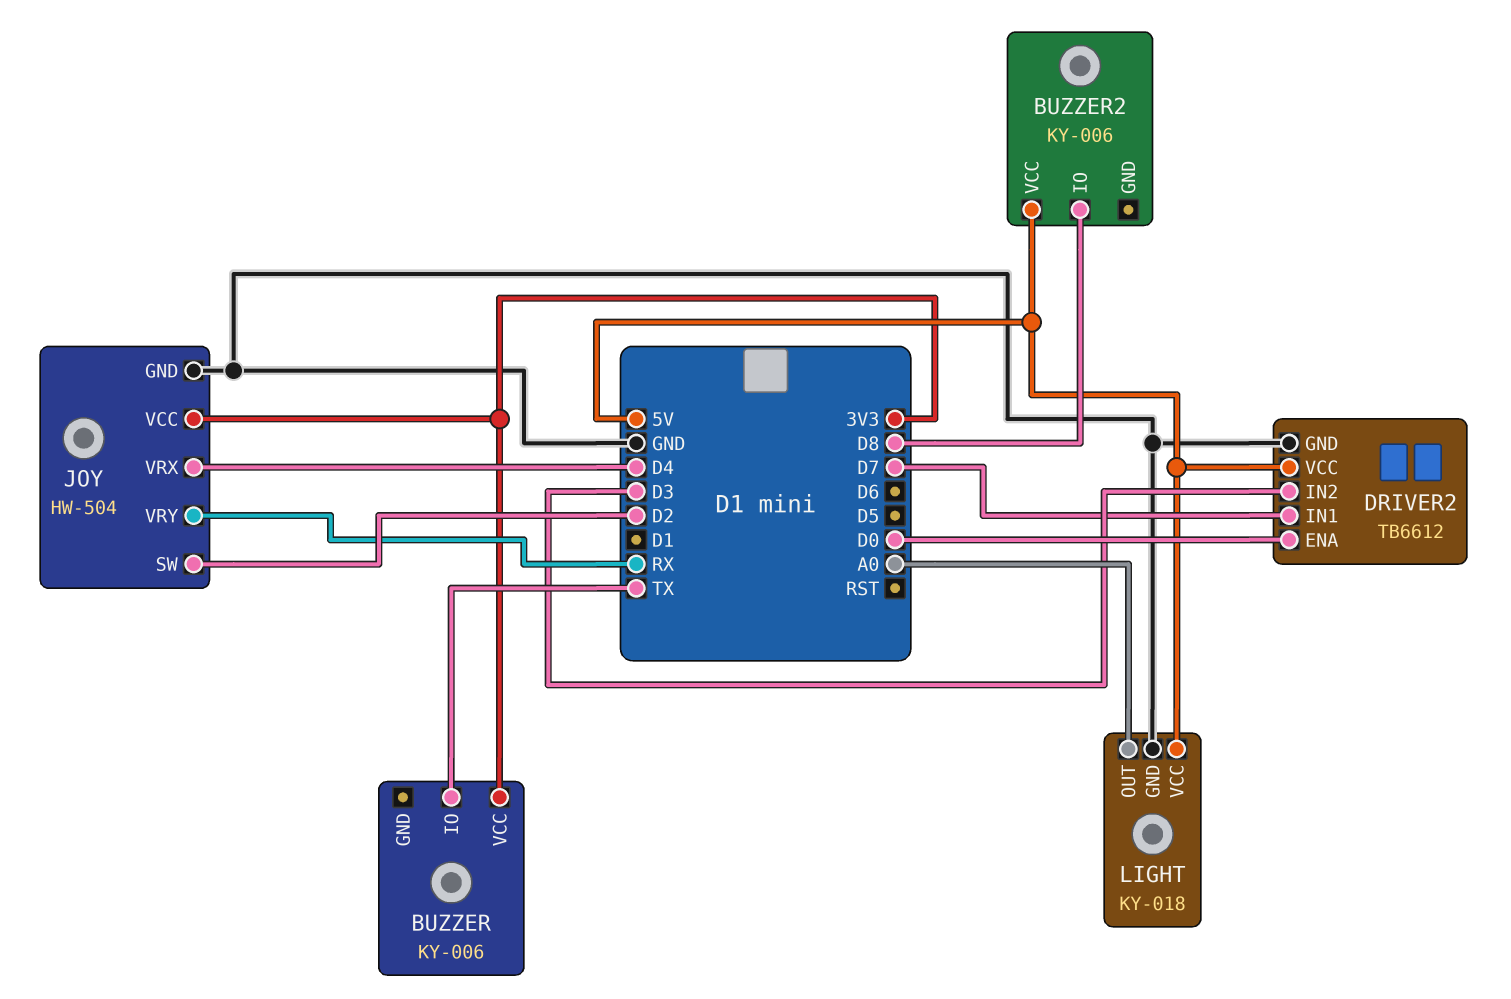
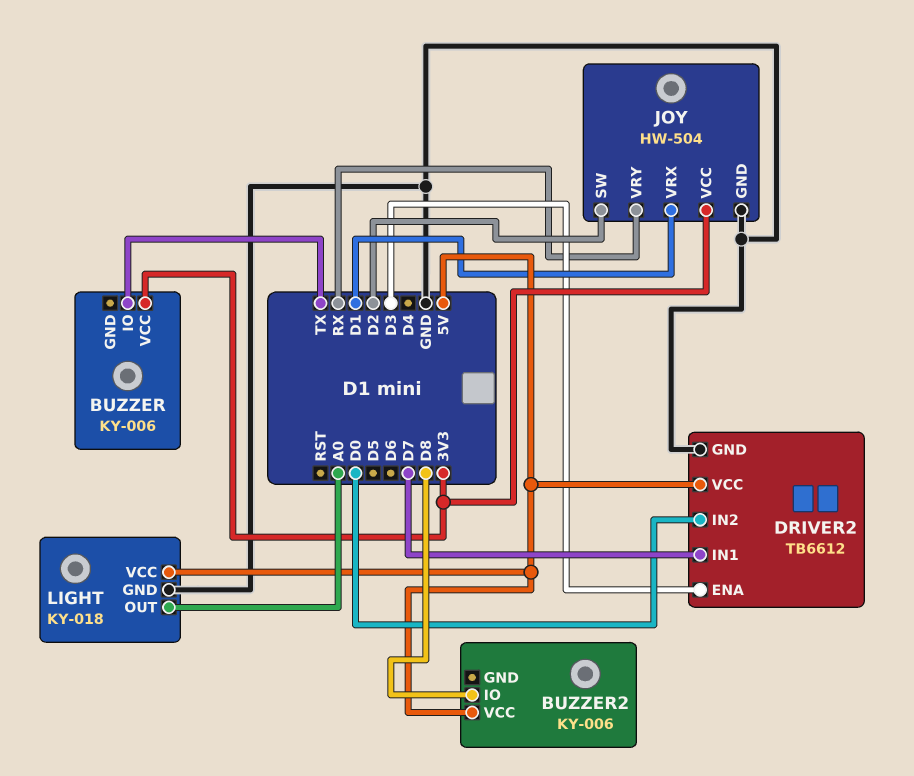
DRIVER2 pin ENA: D0 -> D3
DRIVER2 pin IN2: D3 -> D0
JOY pin VRX: D4 -> D1

